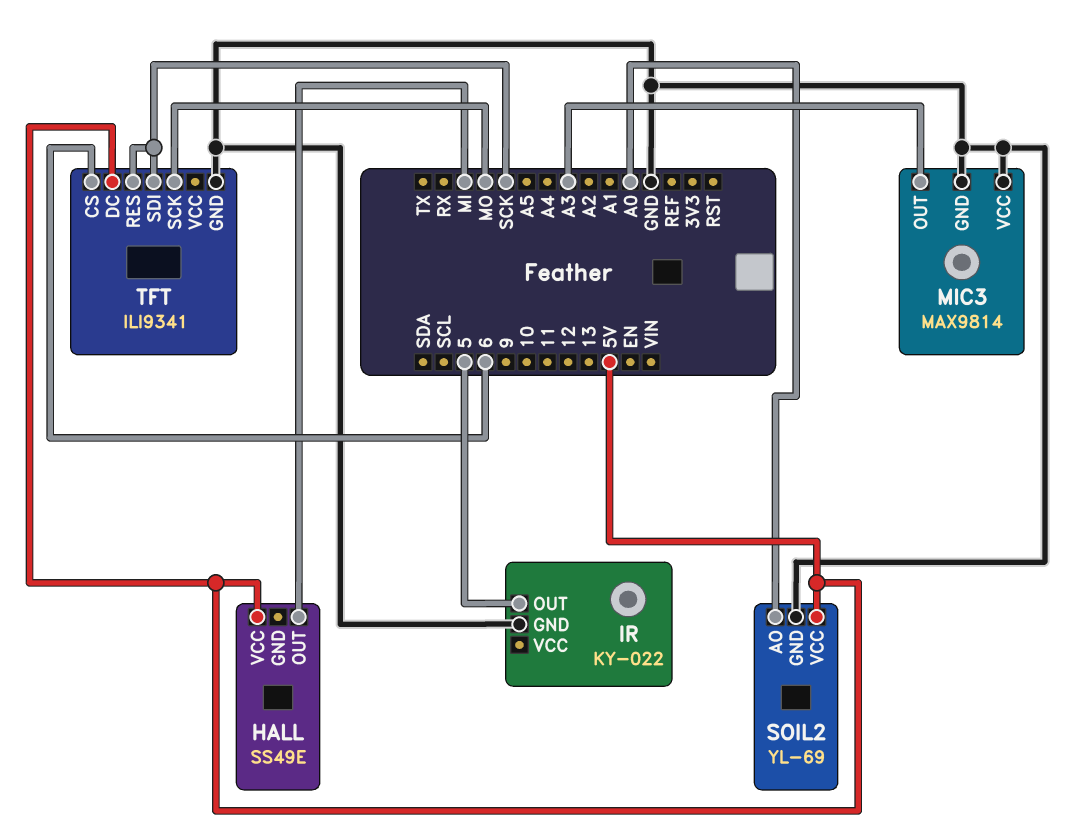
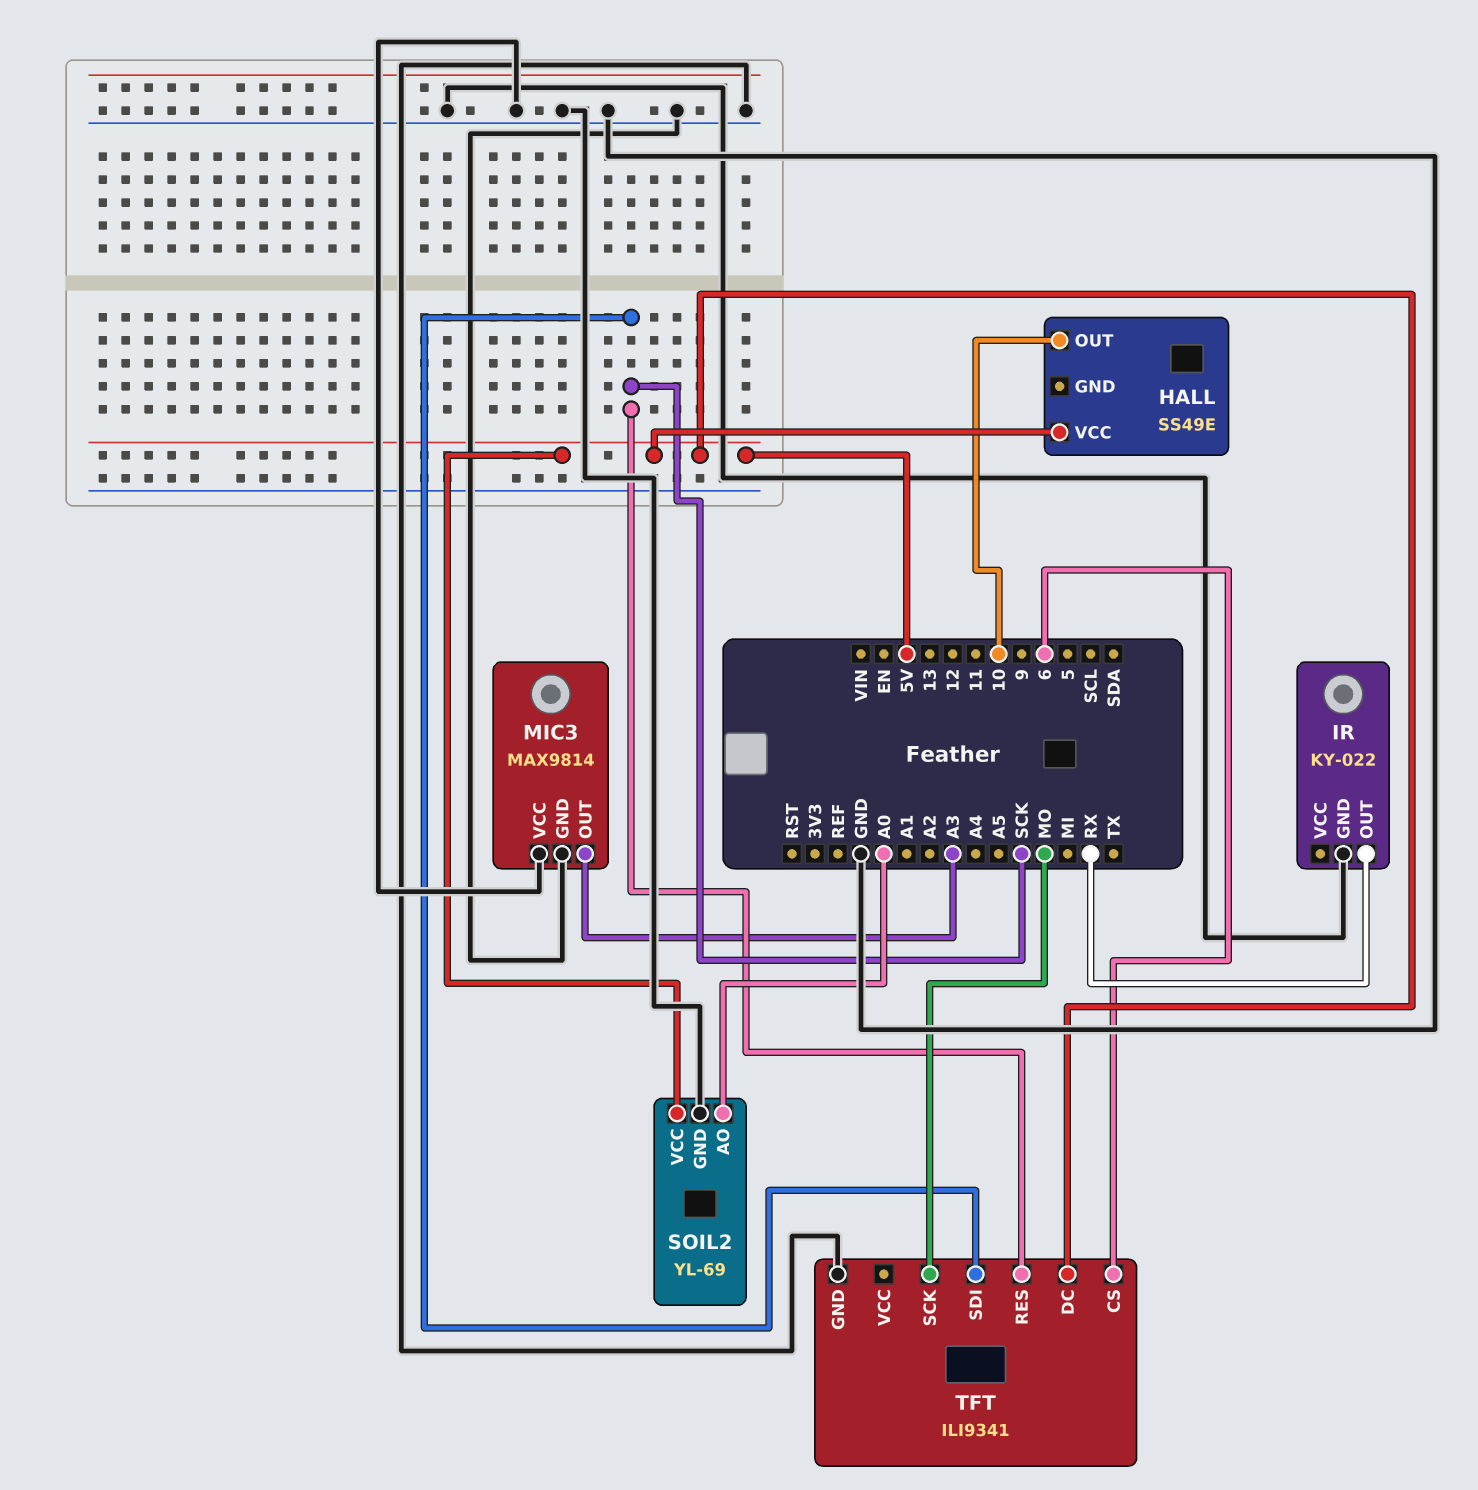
HALL pin OUT: MI -> 10
IR pin OUT: 5 -> RX

